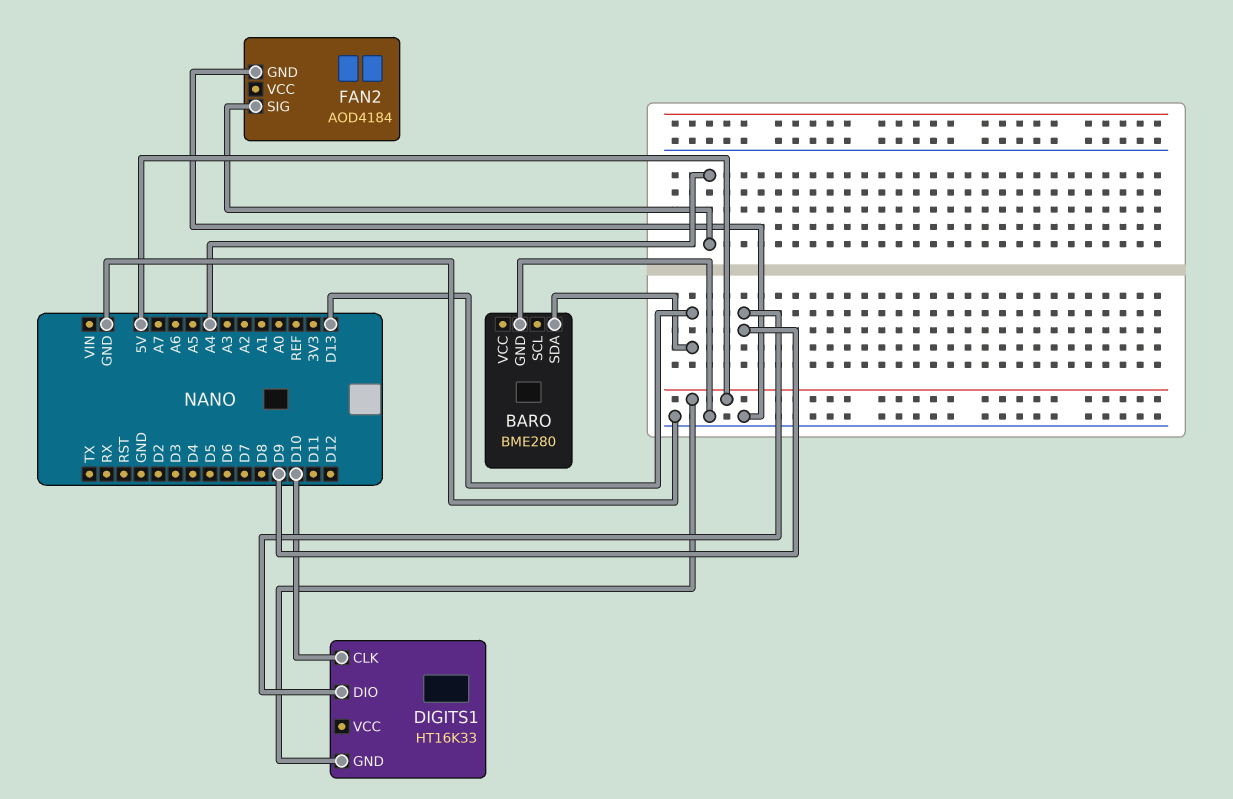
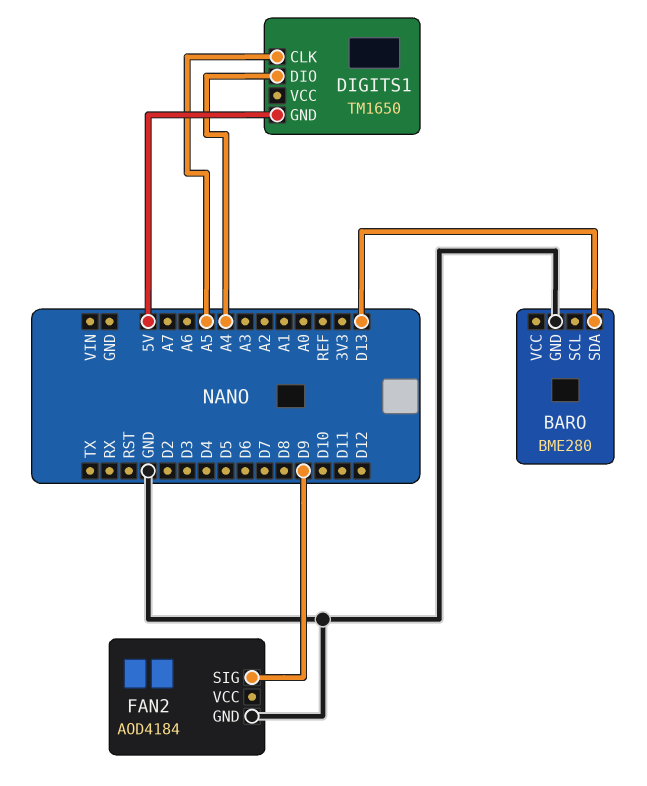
DIGITS1: HT16K33 -> TM1650
DIGITS1 pin CLK: D10 -> A5
DIGITS1 pin DIO: D9 -> A4
FAN2 pin SIG: A4 -> D9

